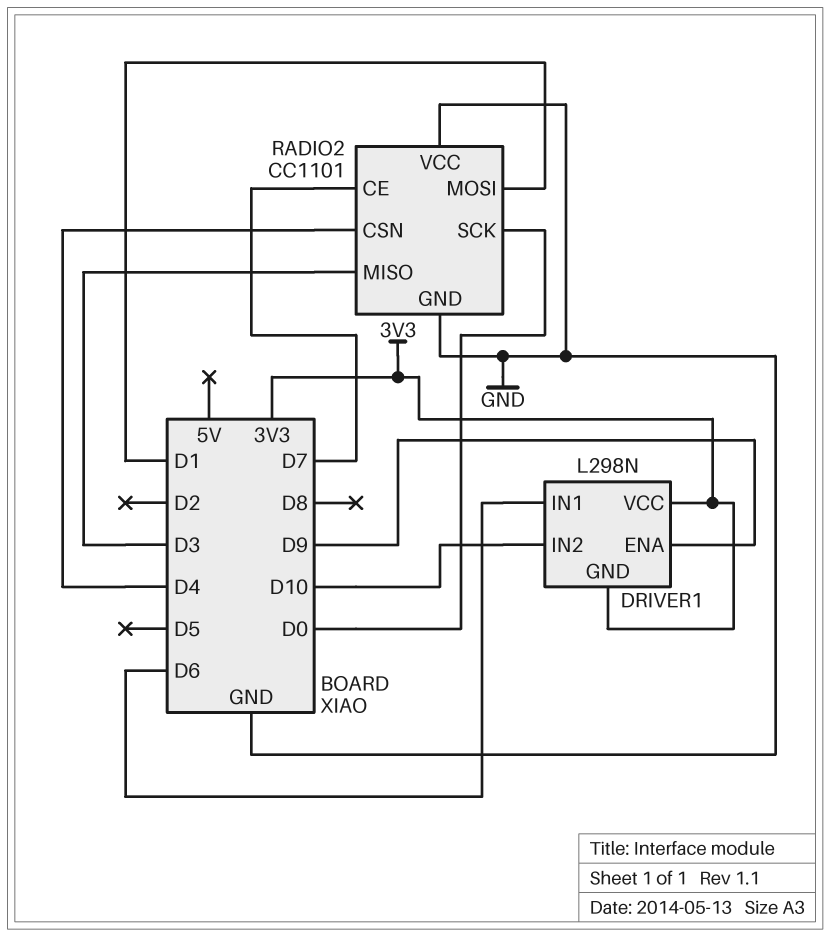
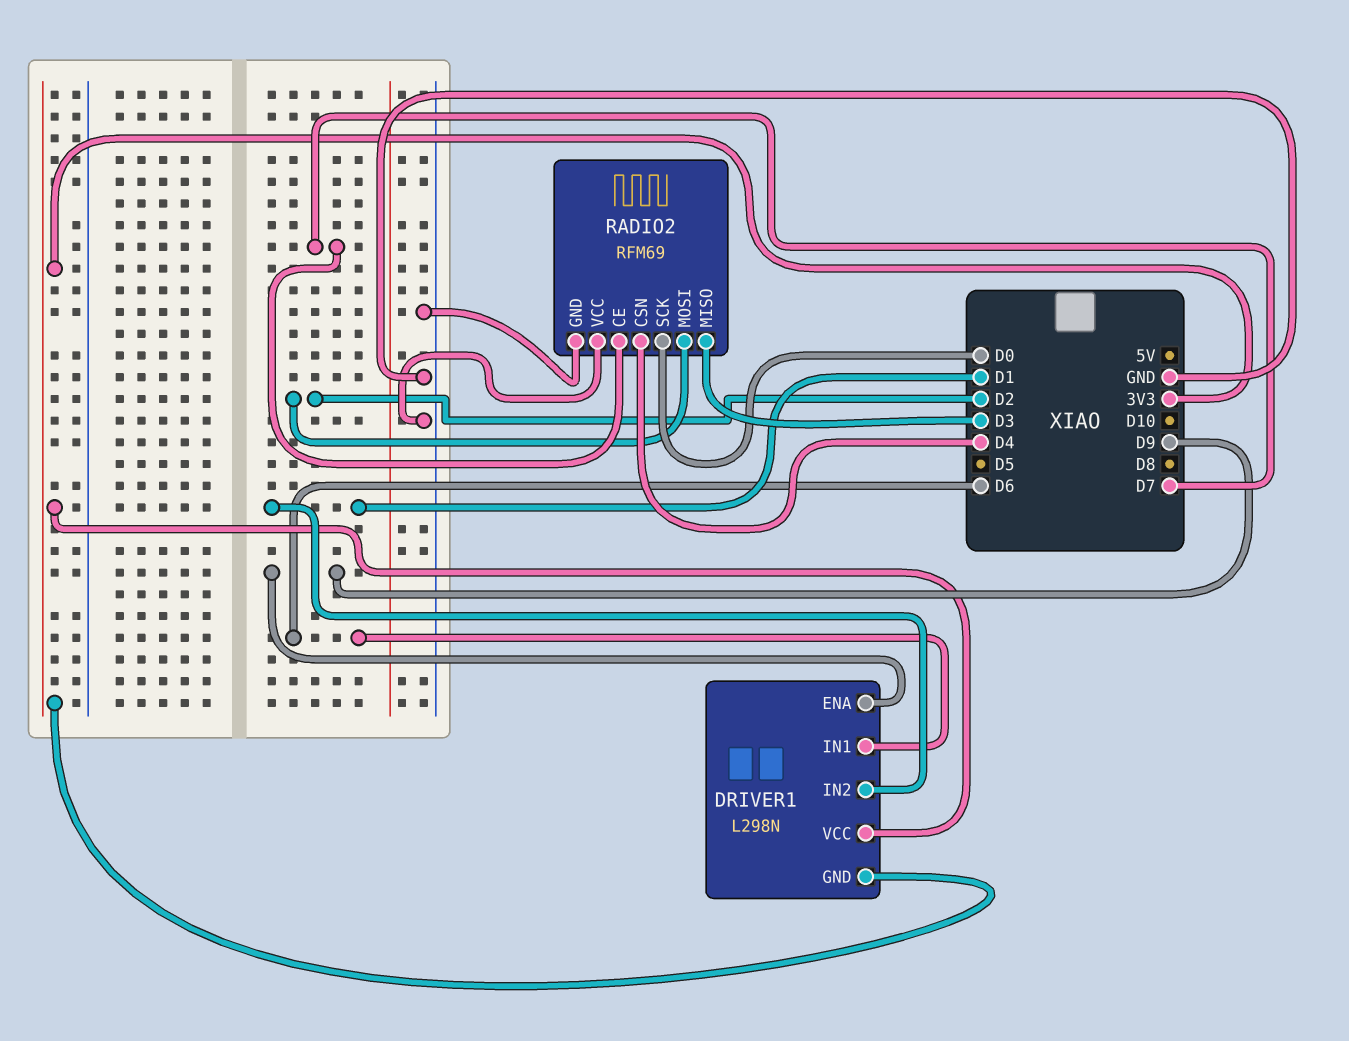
DRIVER1 pin IN2: D10 -> D1
RADIO2: CC1101 -> RFM69
RADIO2 pin MOSI: D1 -> D2

